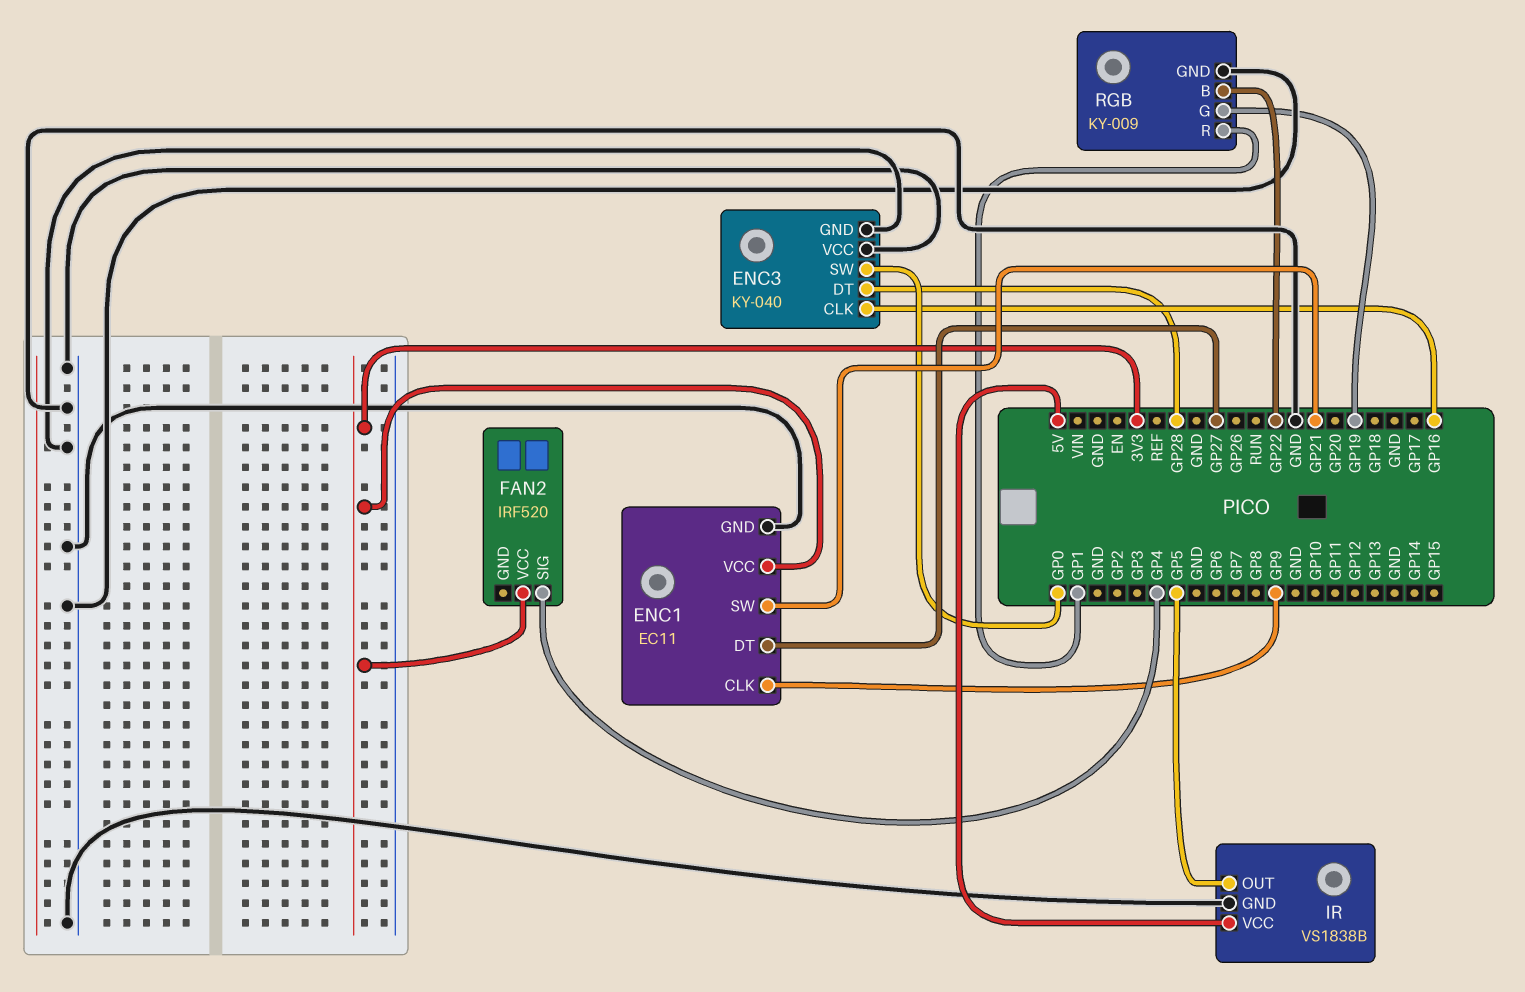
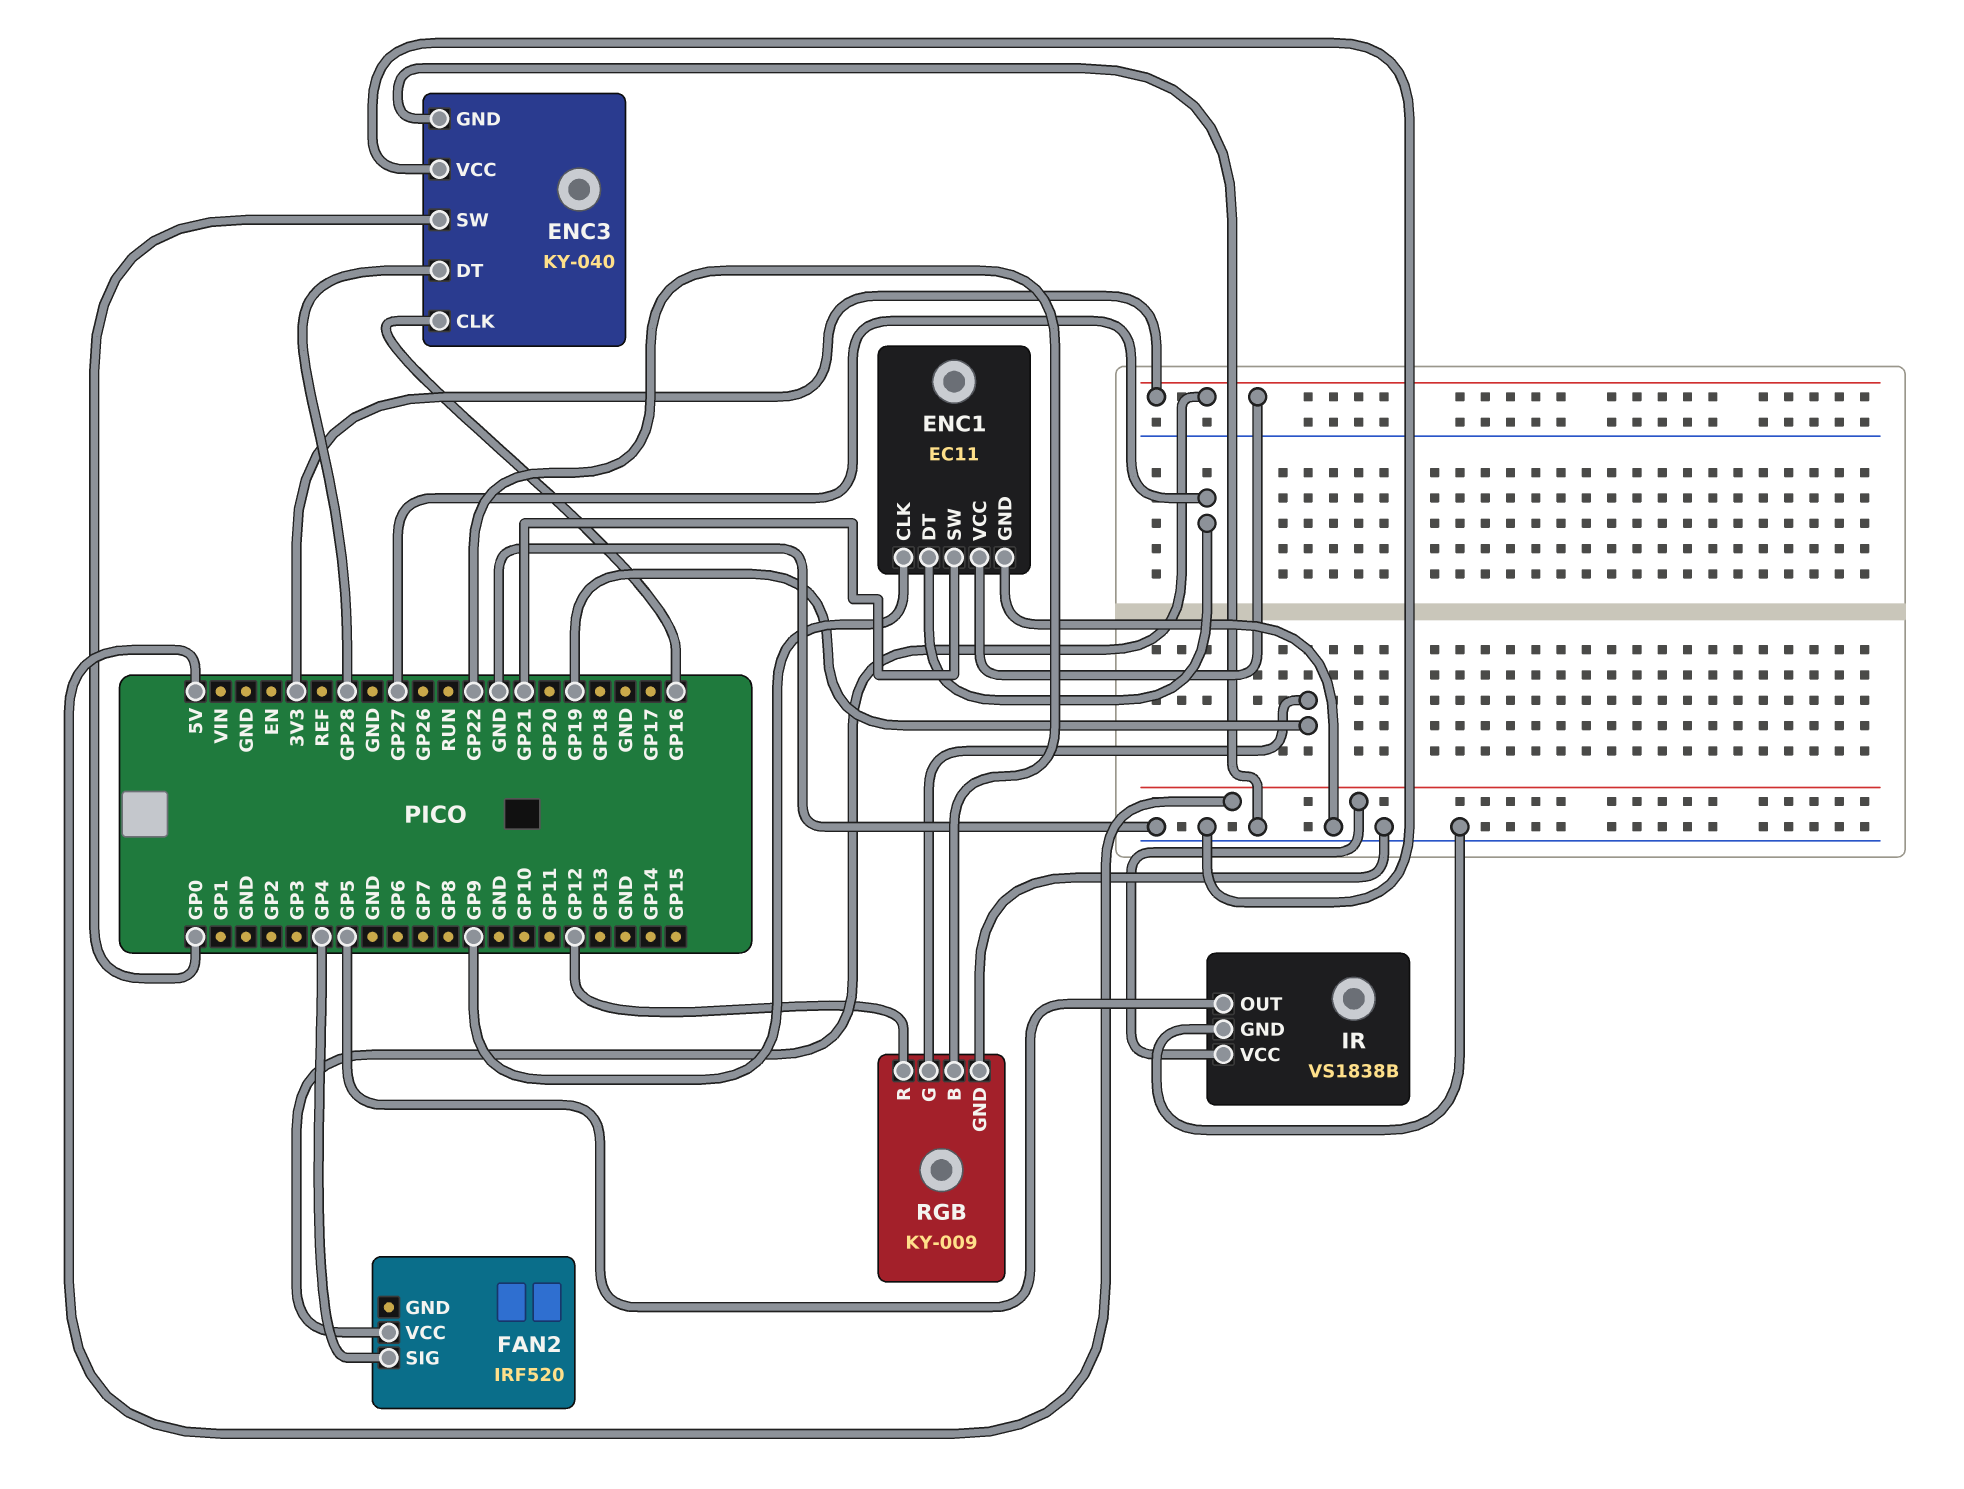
RGB pin R: GP1 -> GP12

